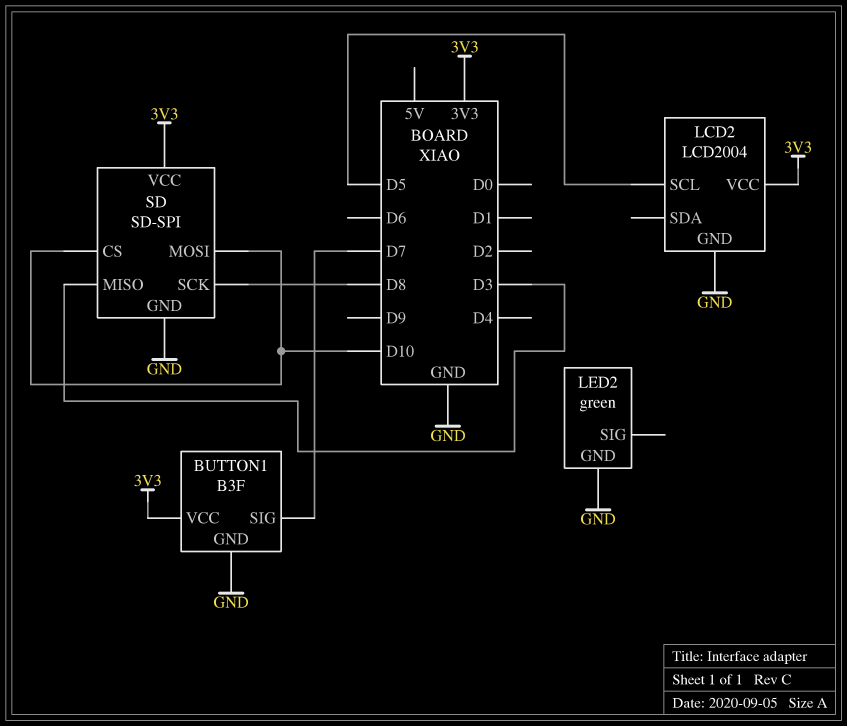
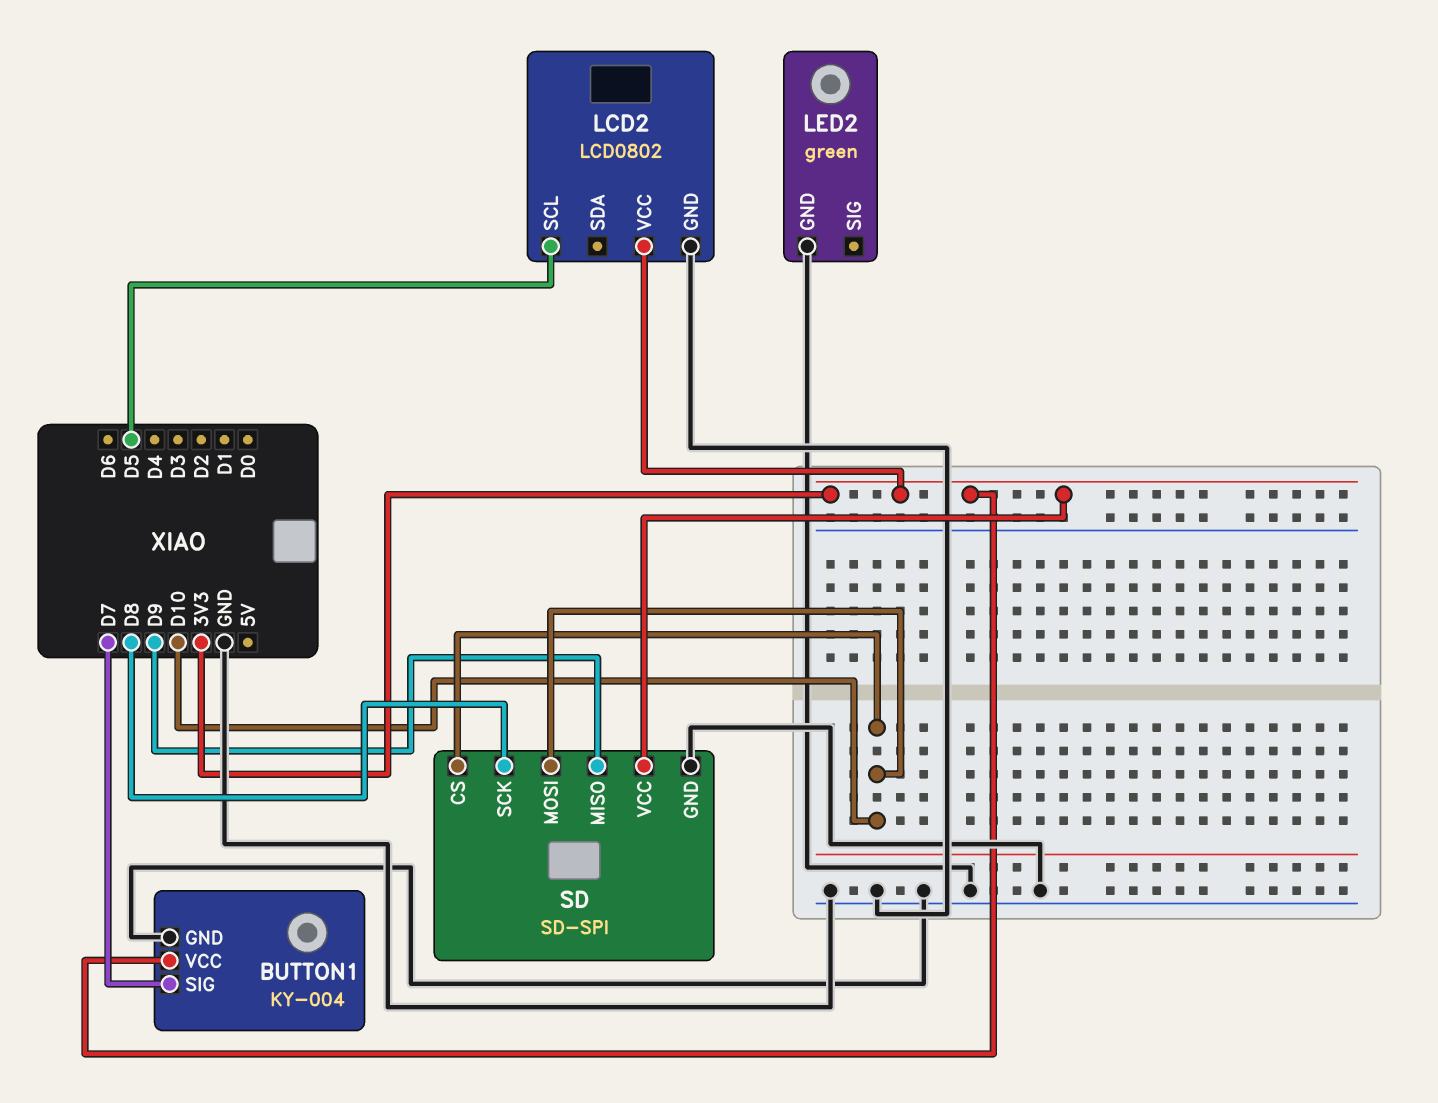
BUTTON1: B3F -> KY-004
LCD2: LCD2004 -> LCD0802
SD pin MISO: D3 -> D9

